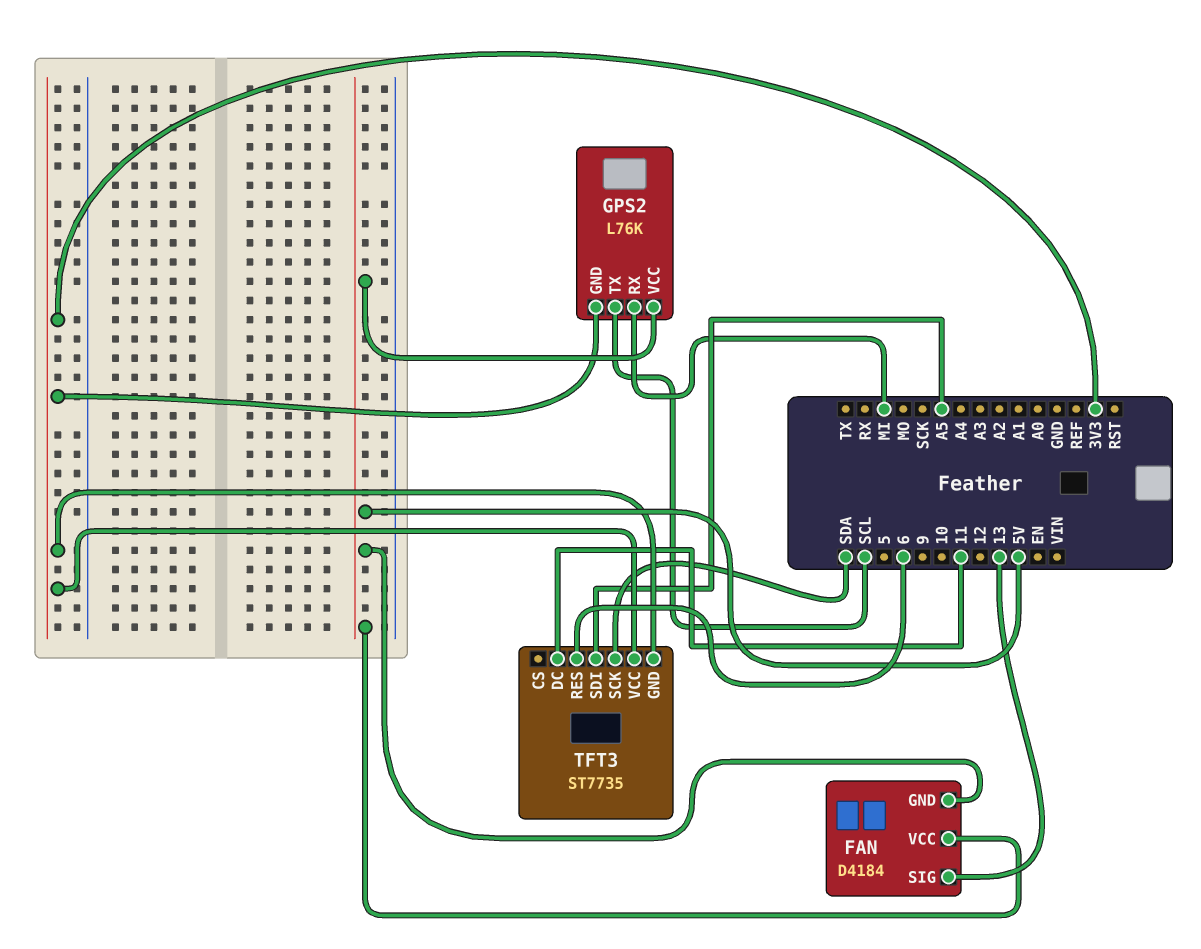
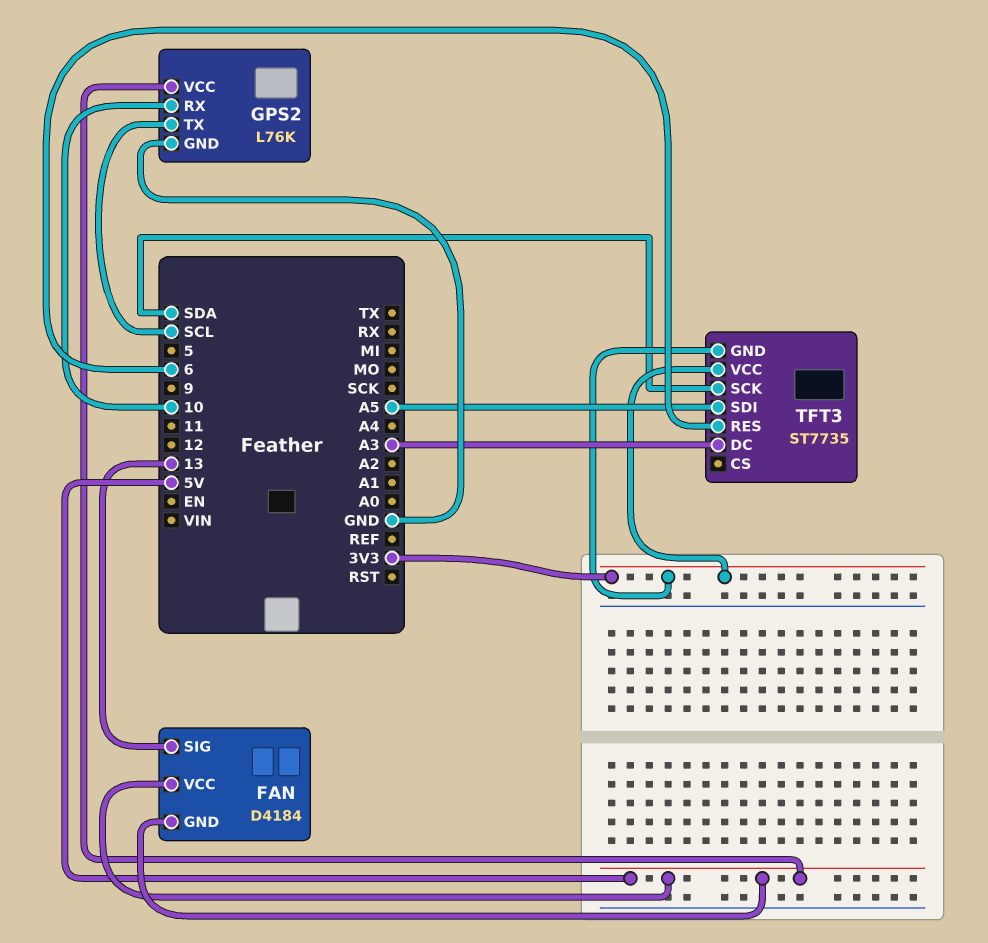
GPS2 pin GND: 3V3 -> GND
GPS2 pin RX: MI -> 10
TFT3 pin DC: 11 -> A3

